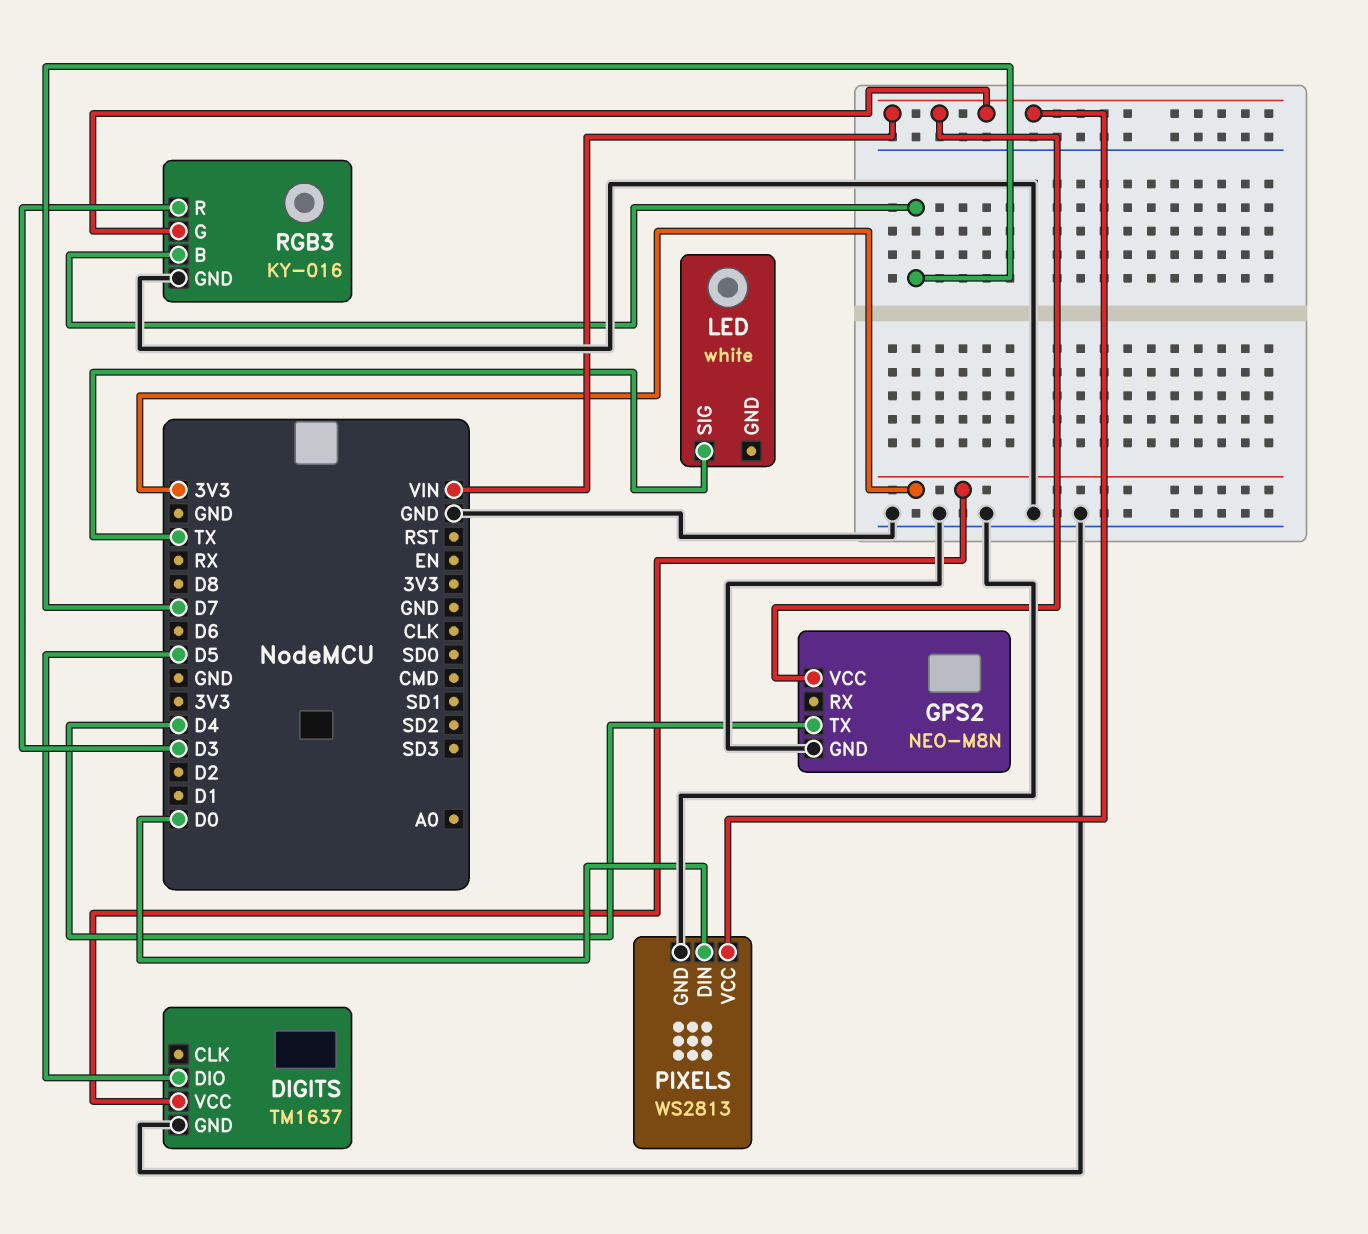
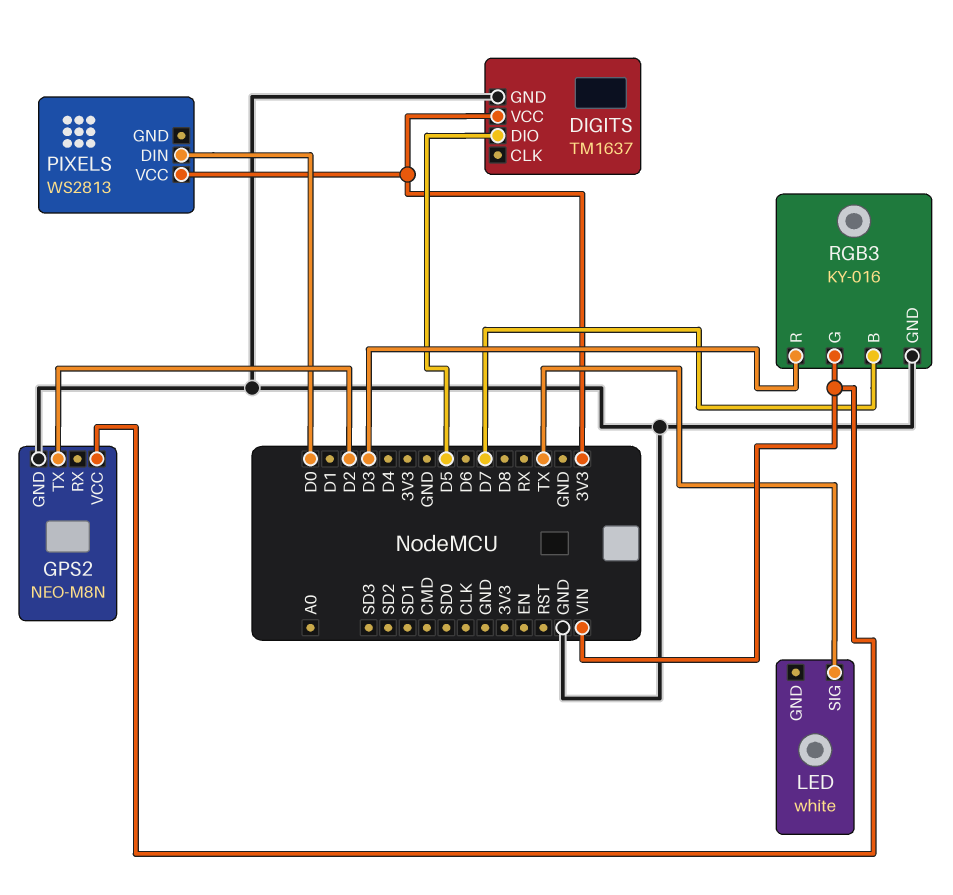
GPS2 pin TX: D4 -> D2
PIXELS pin GND: GND -> none
PIXELS pin VCC: VIN -> 3V3

